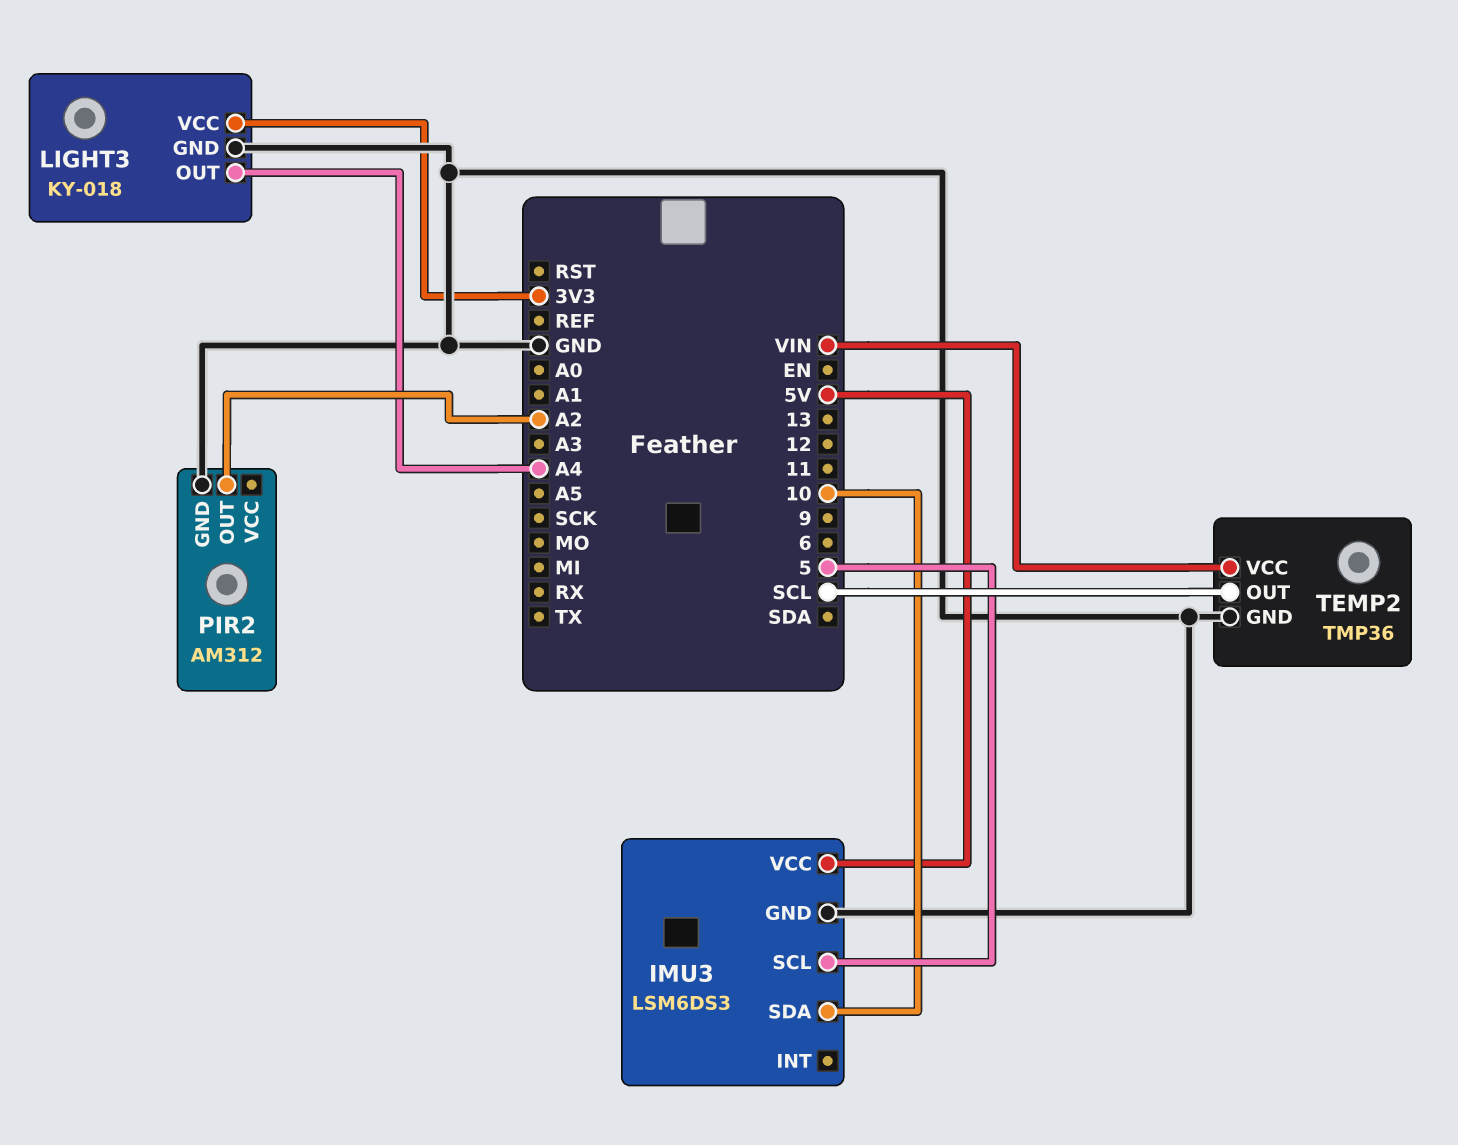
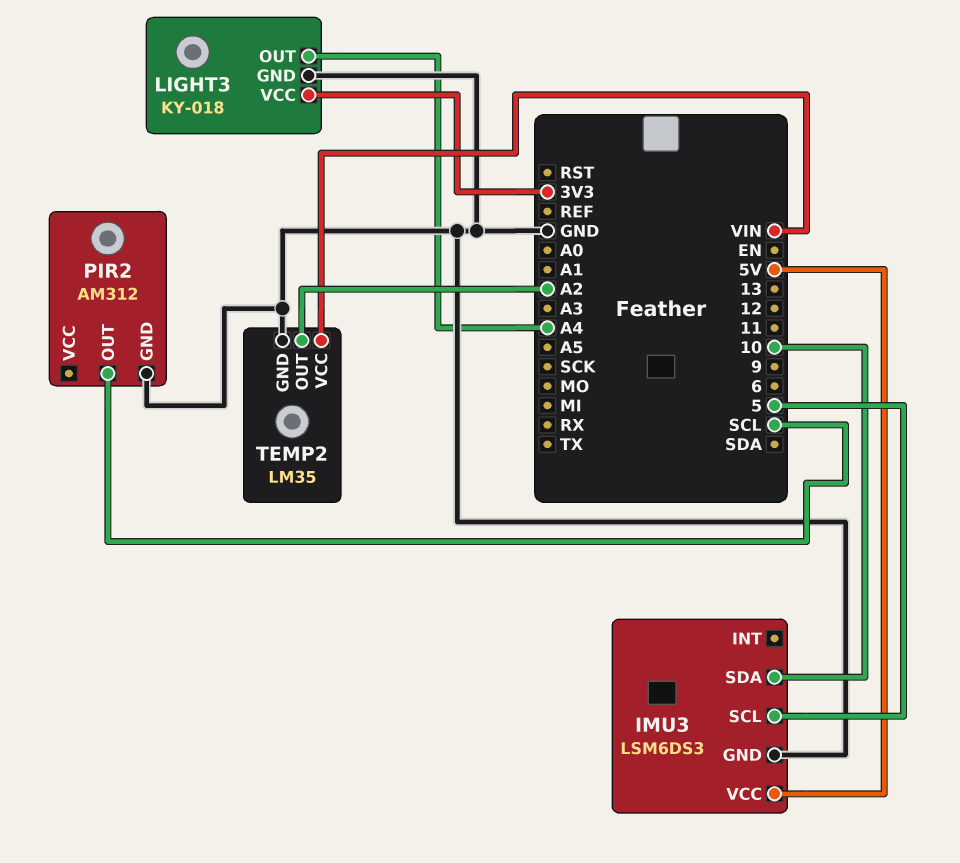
PIR2 pin OUT: A2 -> SCL
TEMP2: TMP36 -> LM35
TEMP2 pin OUT: SCL -> A2

